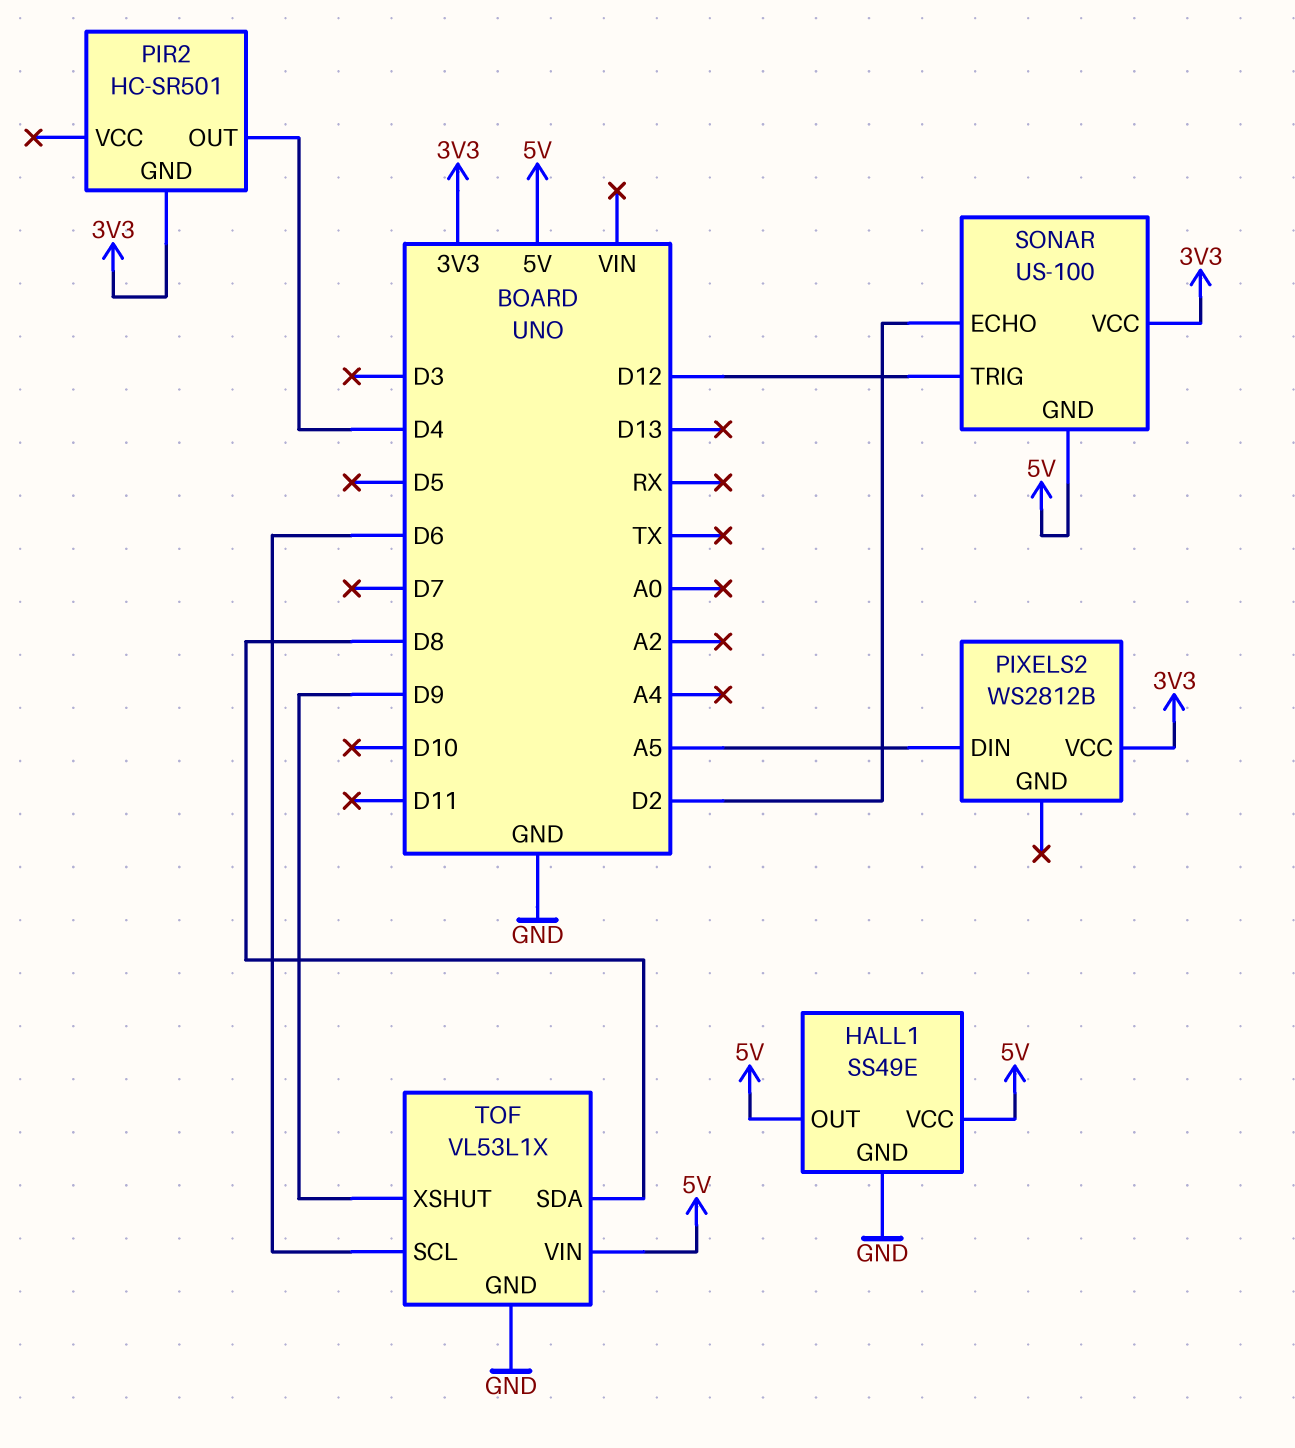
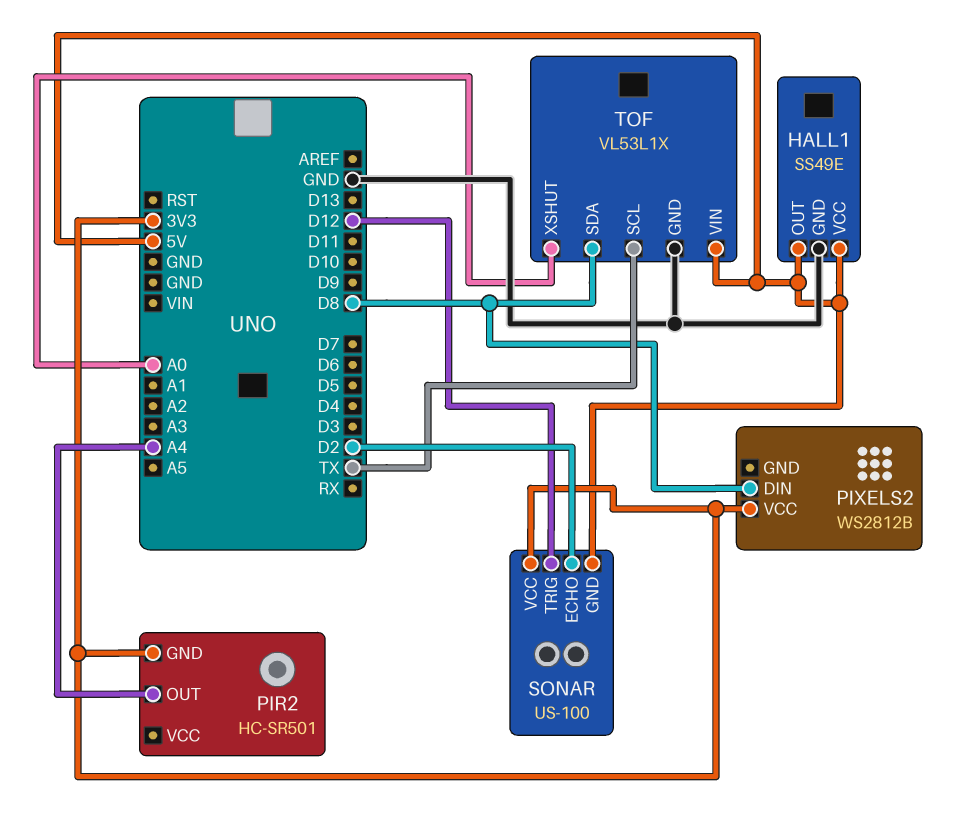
PIR2 pin OUT: D4 -> A4
PIXELS2 pin DIN: A5 -> D8
TOF pin SCL: D6 -> TX
TOF pin XSHUT: D9 -> A0

